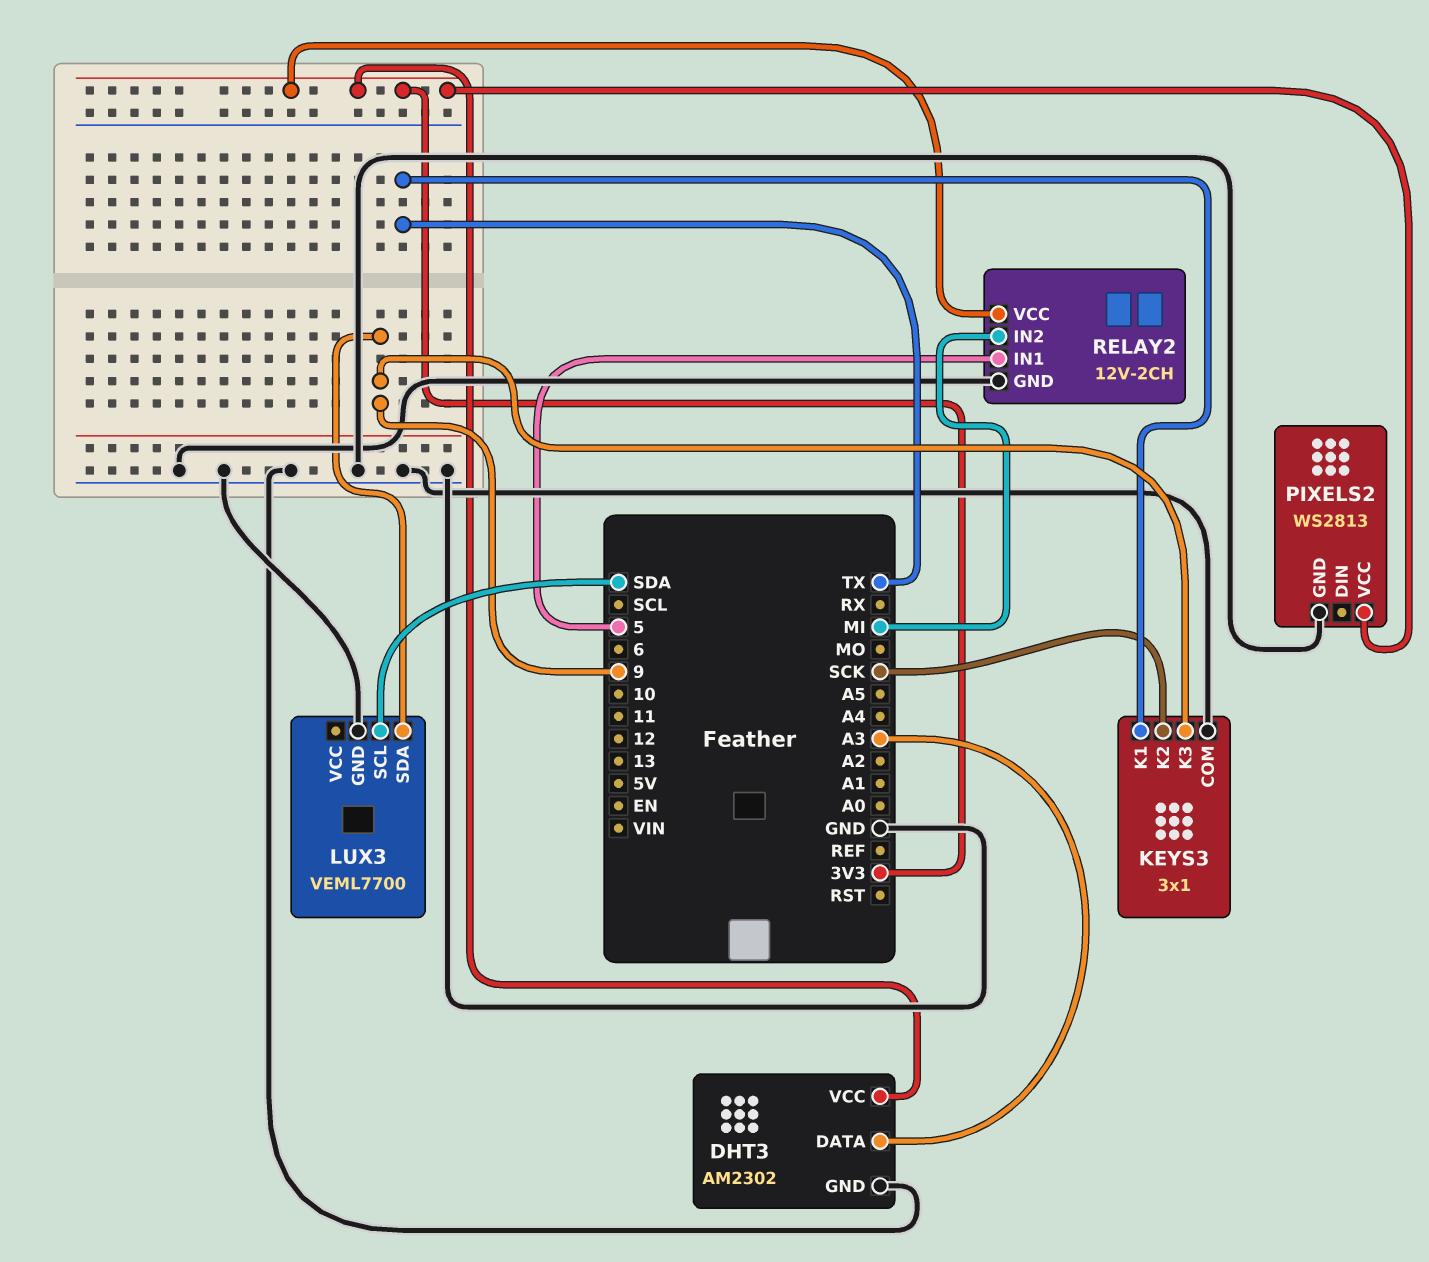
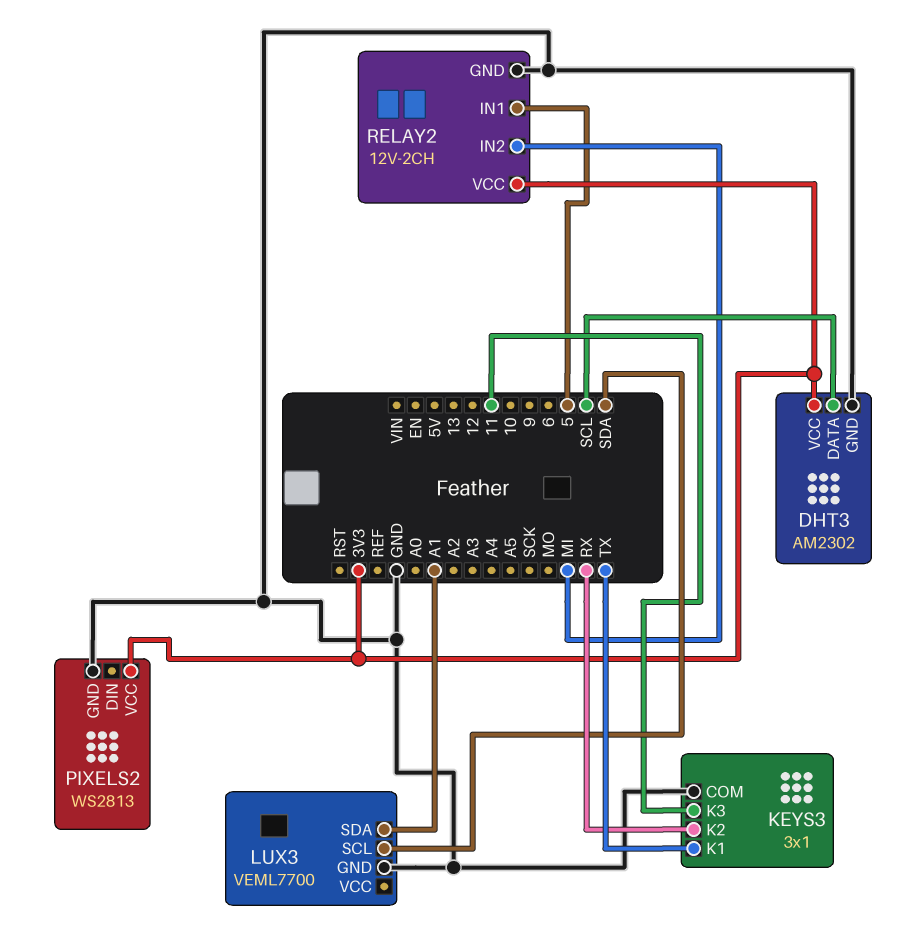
DHT3 pin DATA: A3 -> SCL
KEYS3 pin K2: SCK -> RX
KEYS3 pin K3: 9 -> 11
LUX3 pin SDA: 9 -> A1

